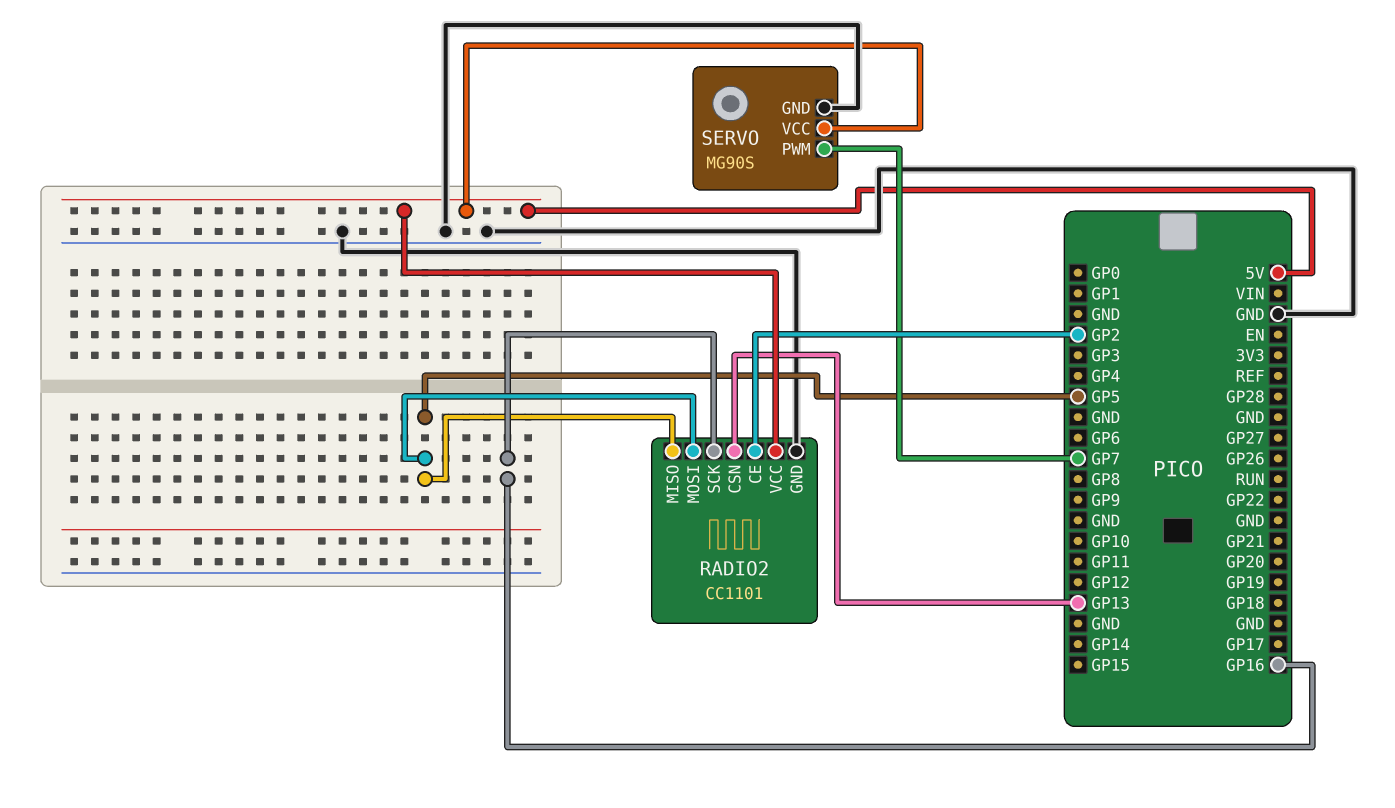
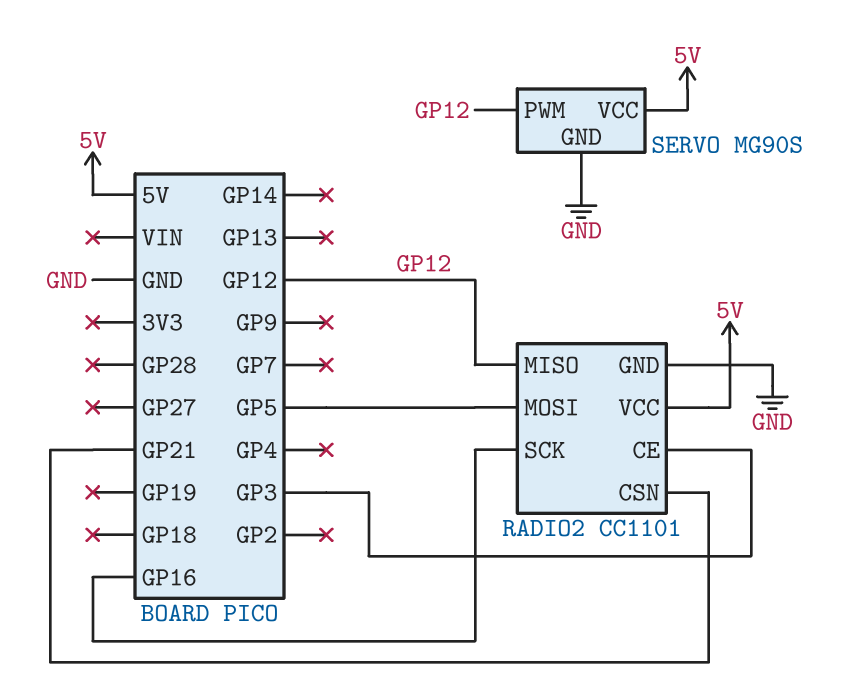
RADIO2 pin CE: GP2 -> GP3
RADIO2 pin CSN: GP13 -> GP21
RADIO2 pin MISO: GP5 -> GP12
SERVO pin PWM: GP7 -> GP12

